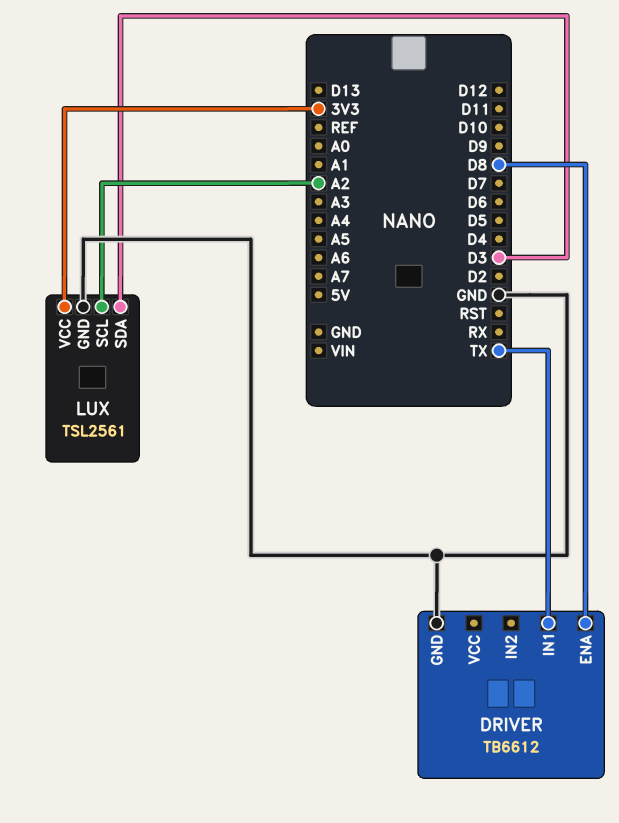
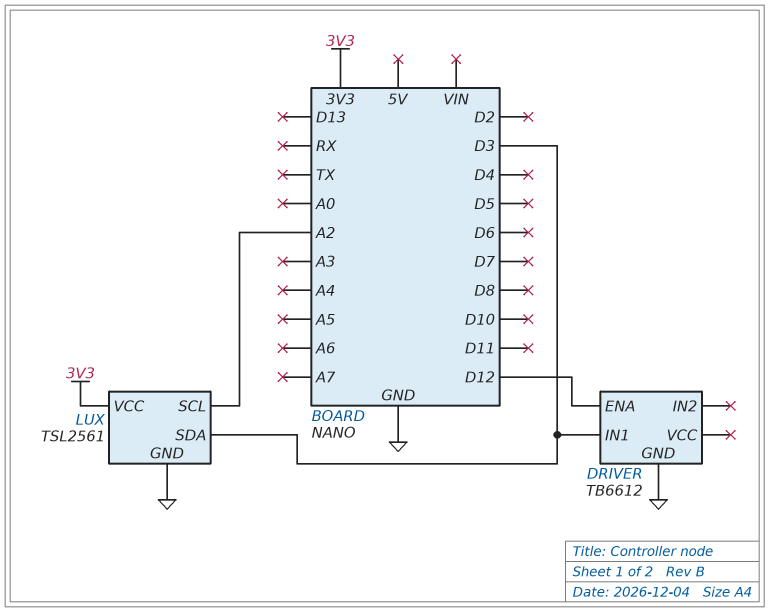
DRIVER pin ENA: D8 -> D12
DRIVER pin IN1: TX -> D3

